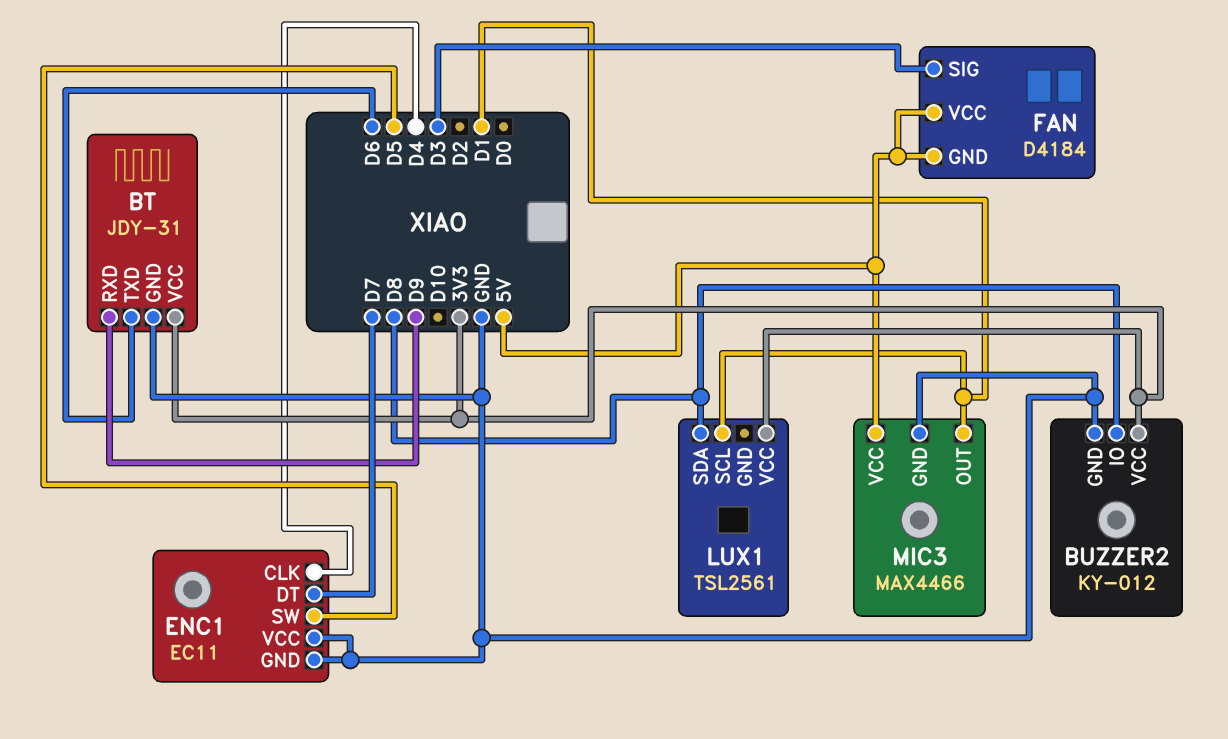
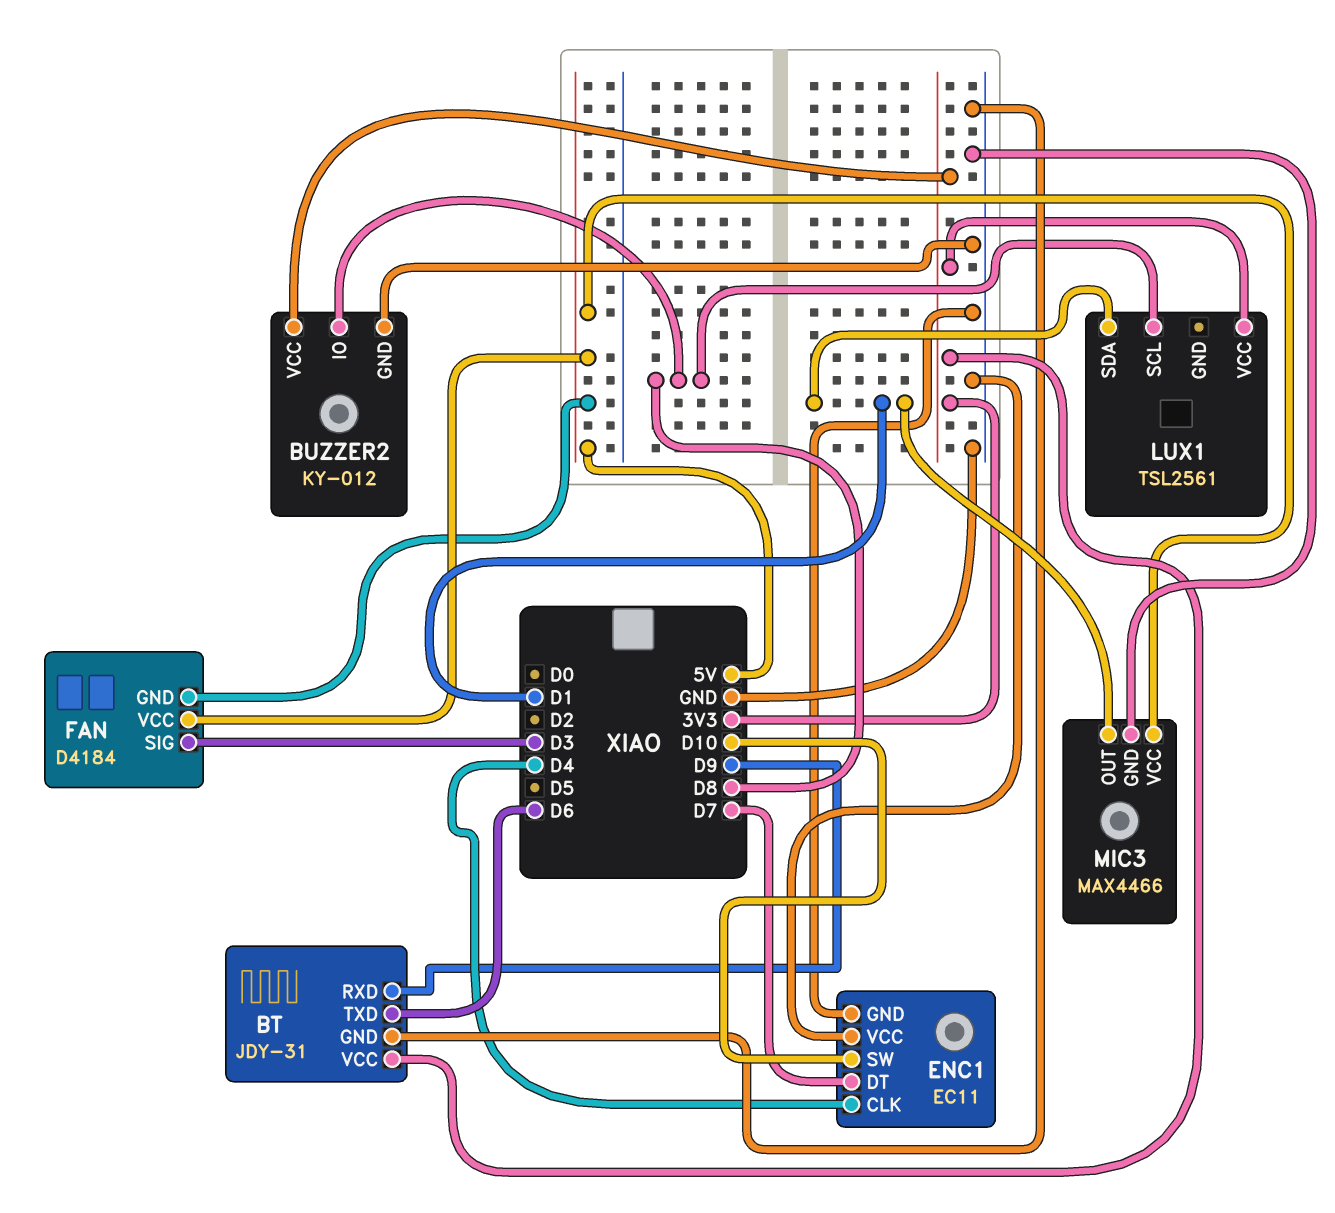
ENC1 pin SW: D5 -> D10
LUX1 pin SCL: D1 -> D8
LUX1 pin SDA: D8 -> D1

